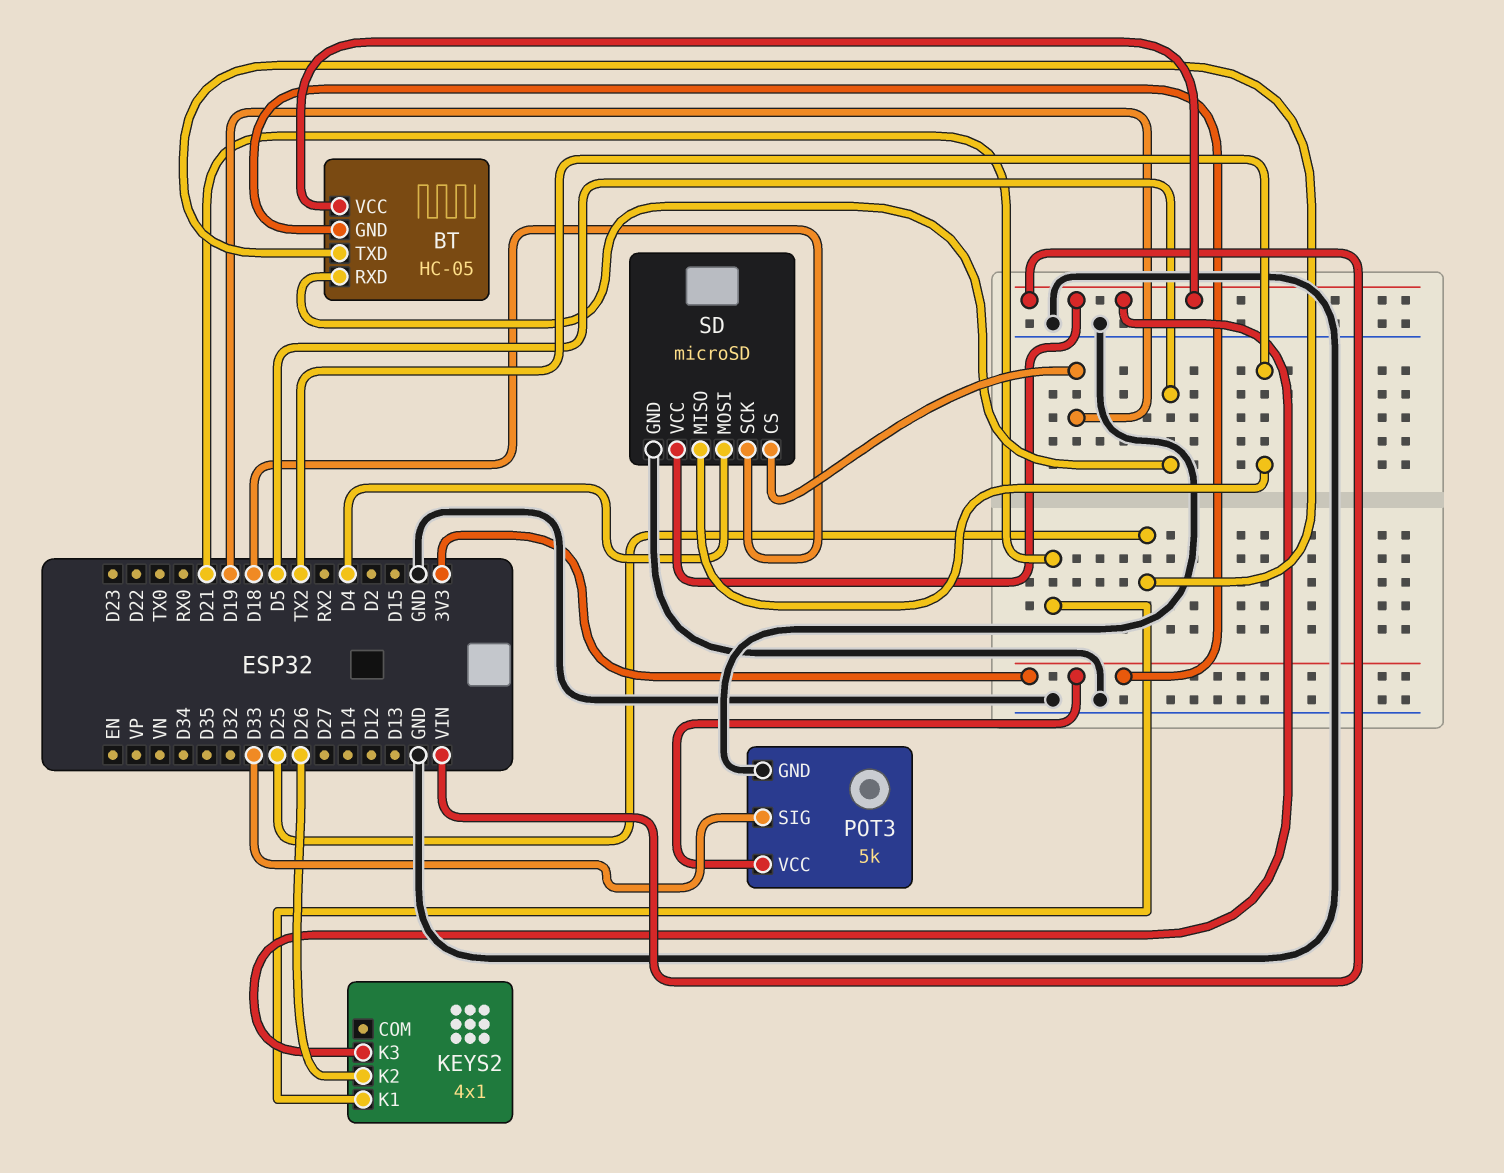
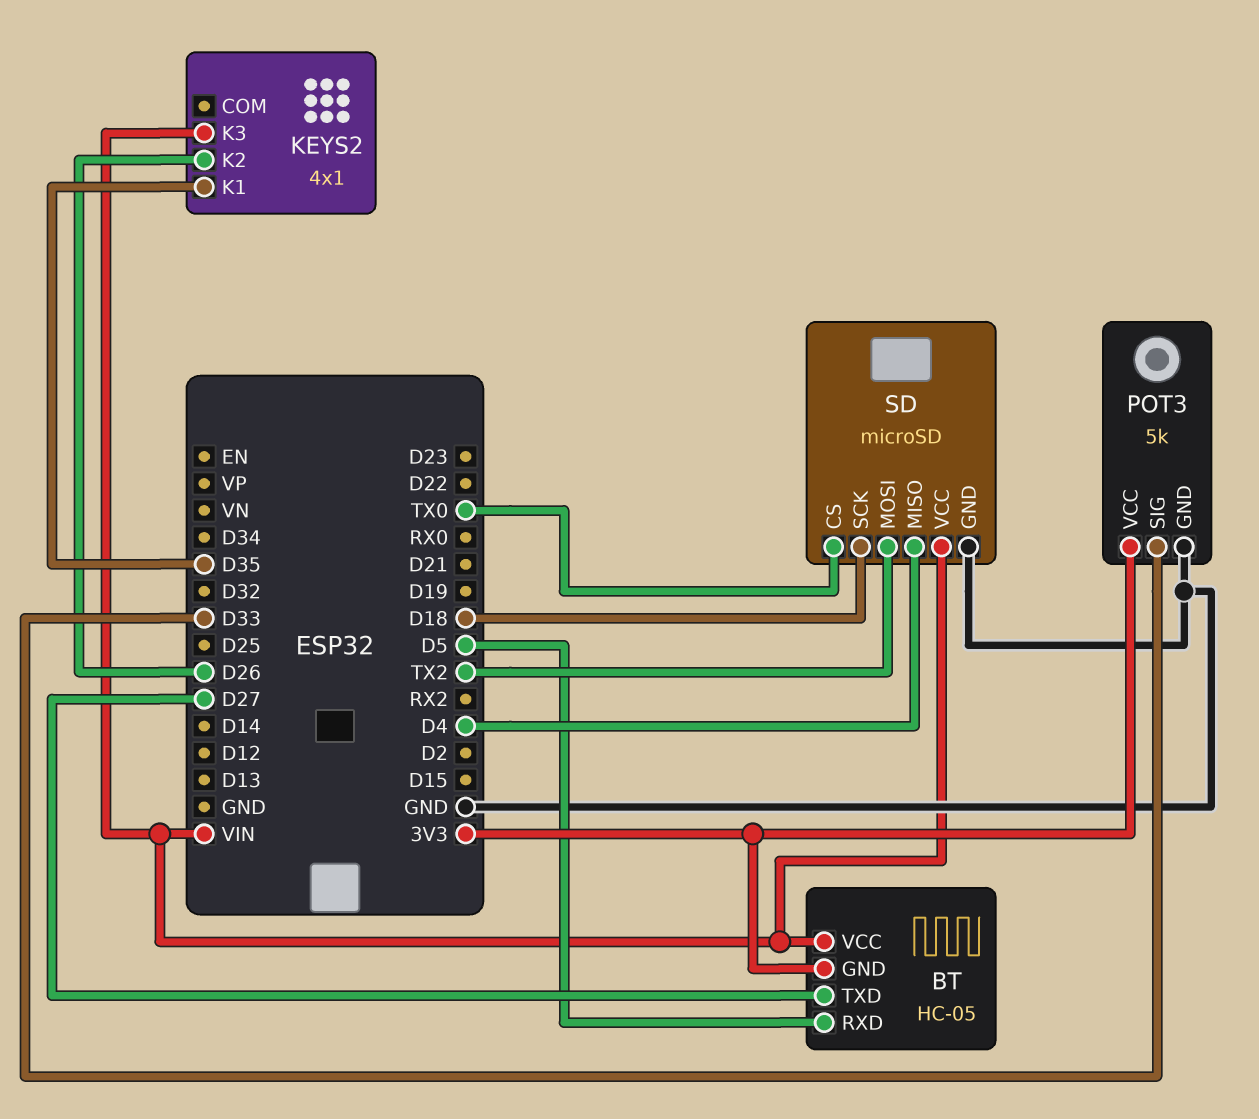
BT pin TXD: D25 -> D27
KEYS2 pin K1: D21 -> D35
SD pin CS: D19 -> TX0
SD pin MISO: TX2 -> D4
SD pin MOSI: D4 -> TX2

